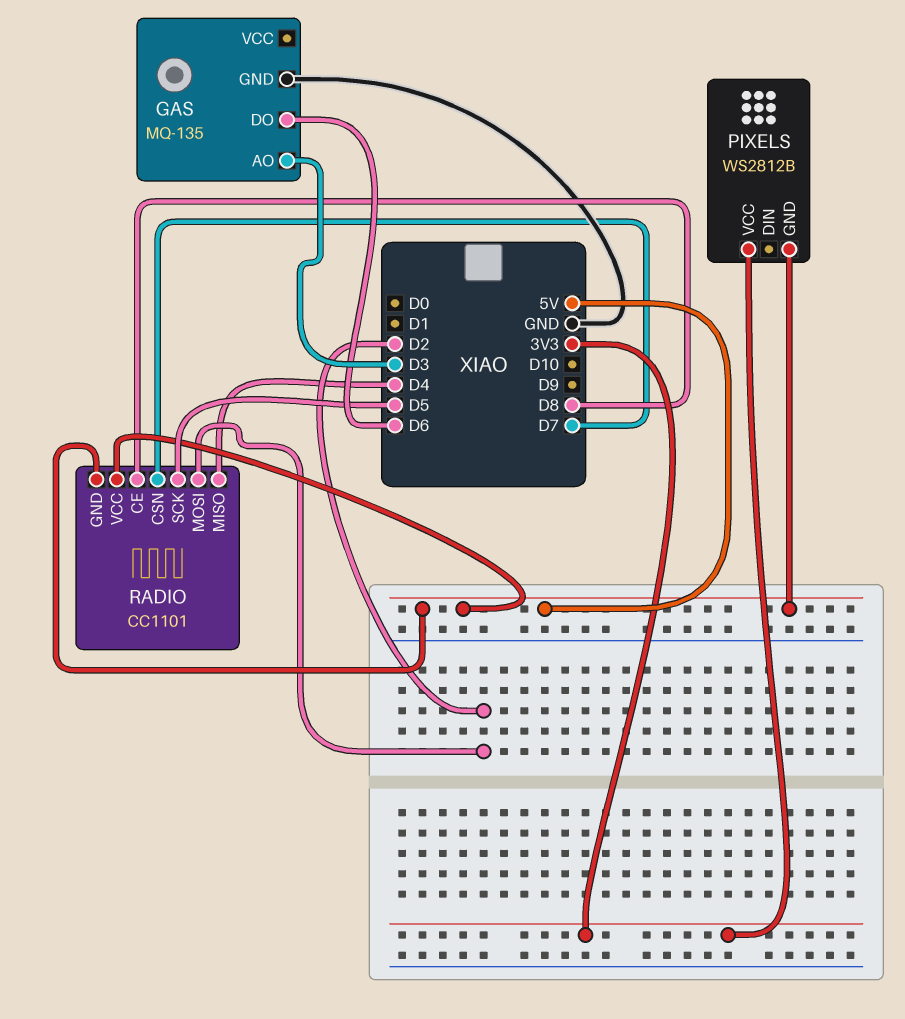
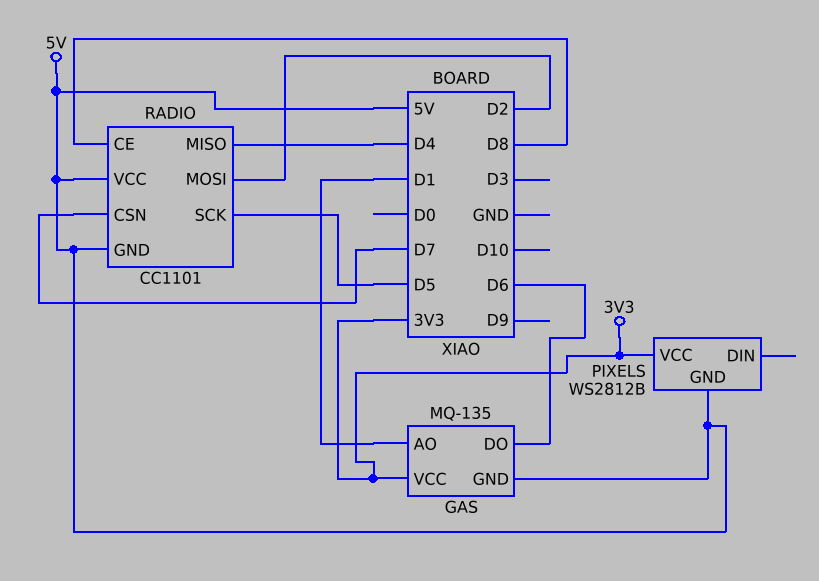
GAS pin AO: D3 -> D1
GAS pin GND: GND -> 5V
GAS pin VCC: none -> 3V3

